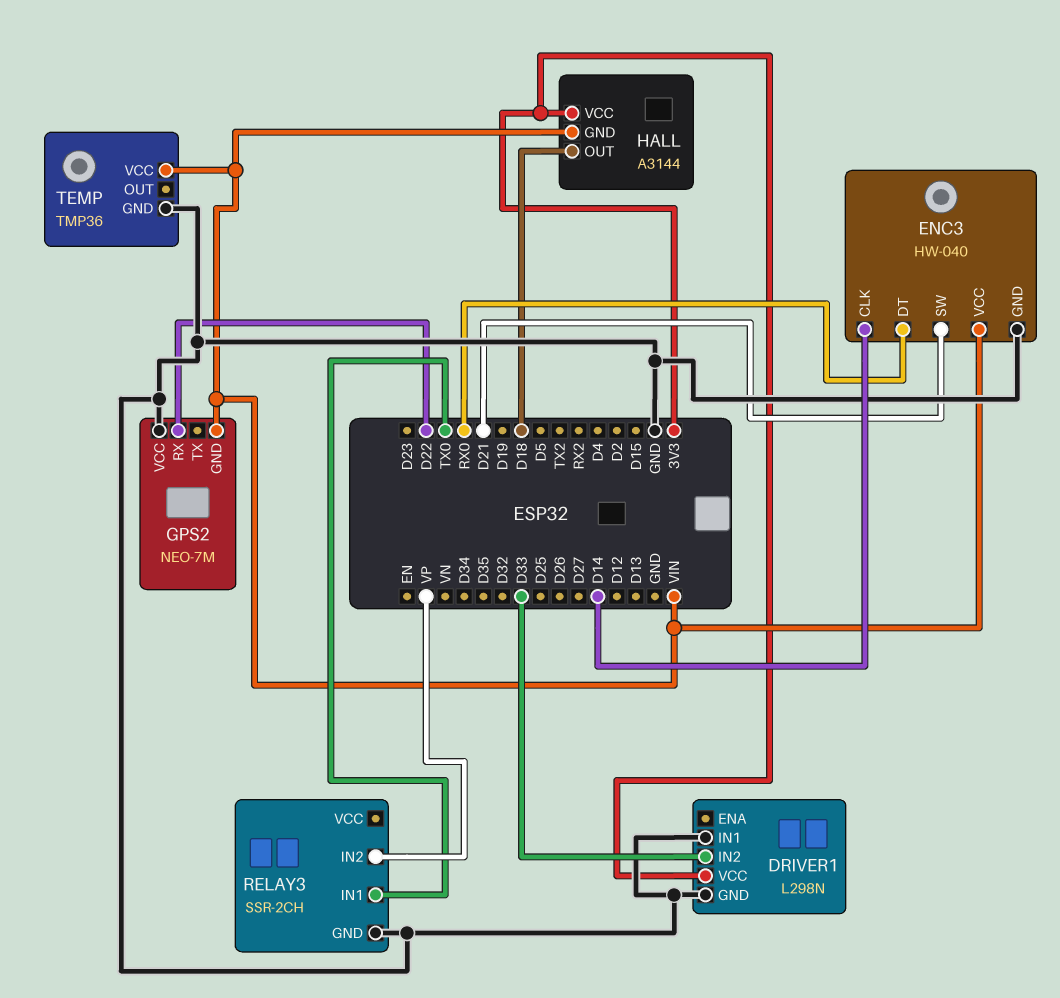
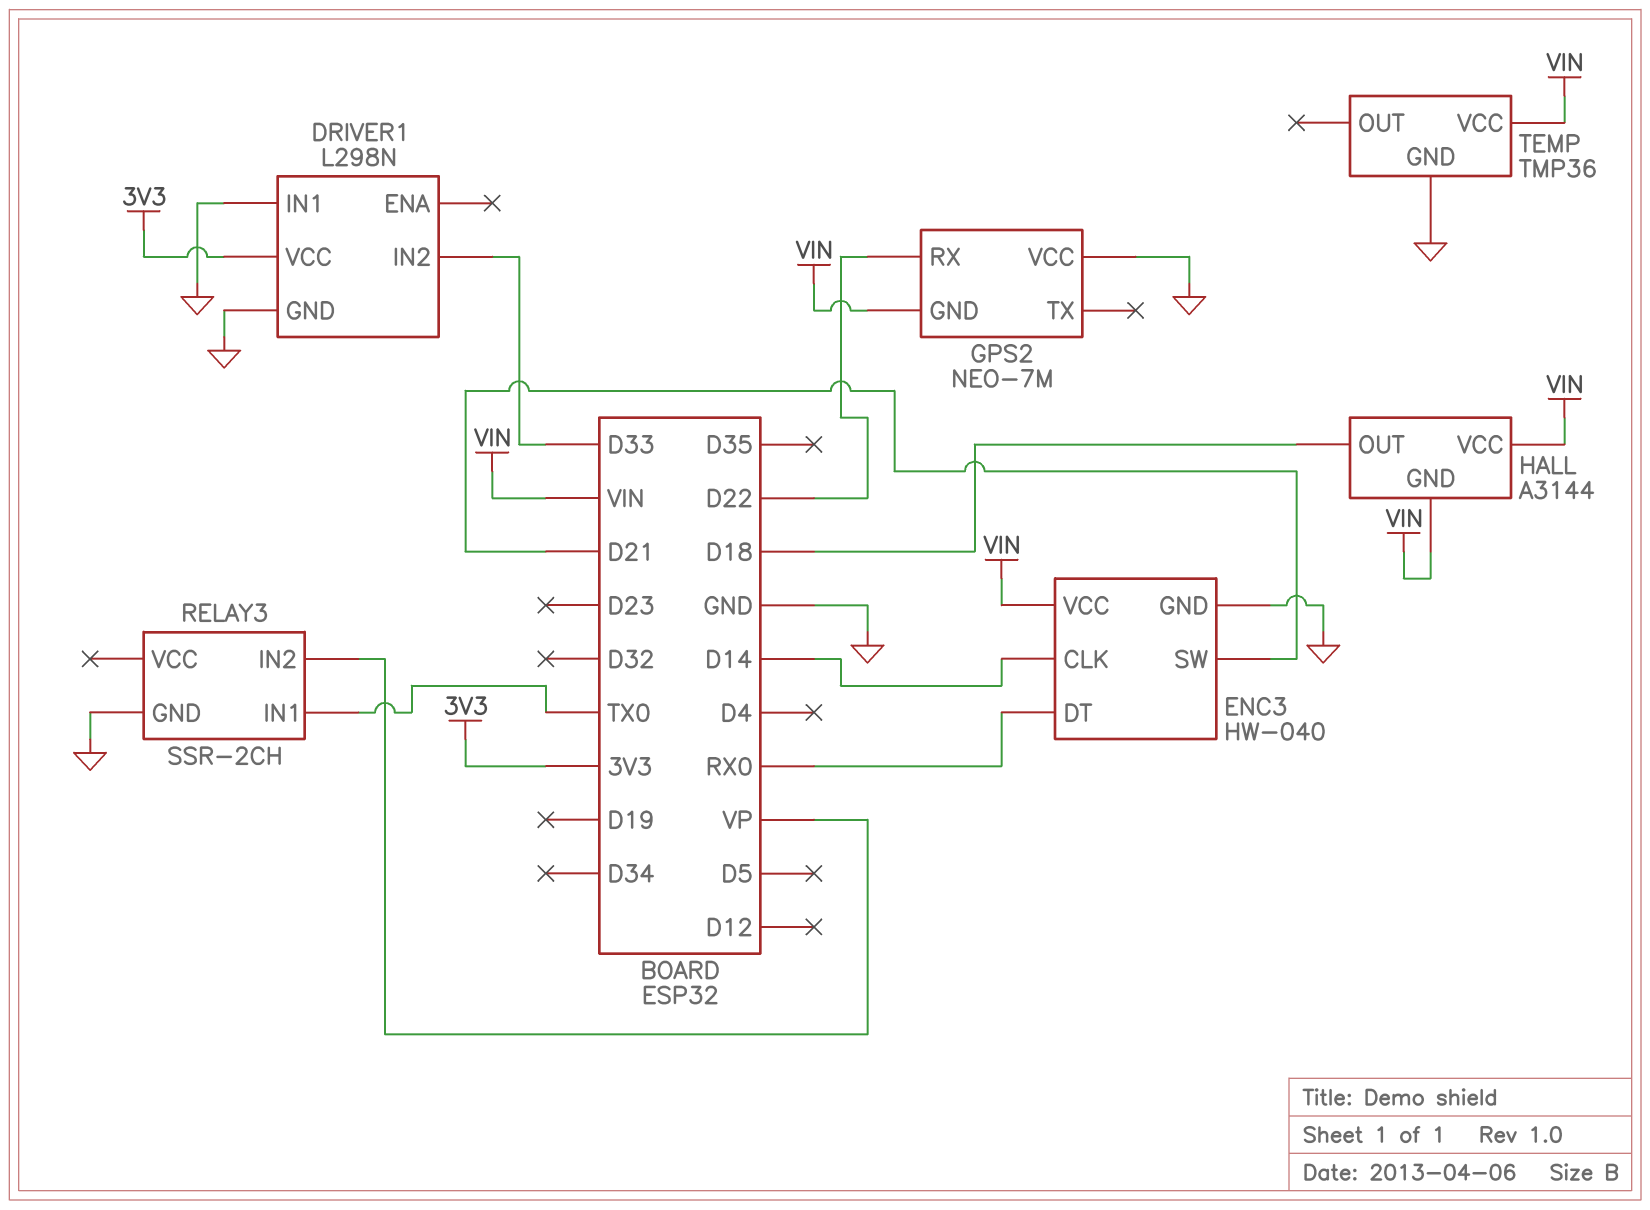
HALL pin VCC: 3V3 -> VIN

